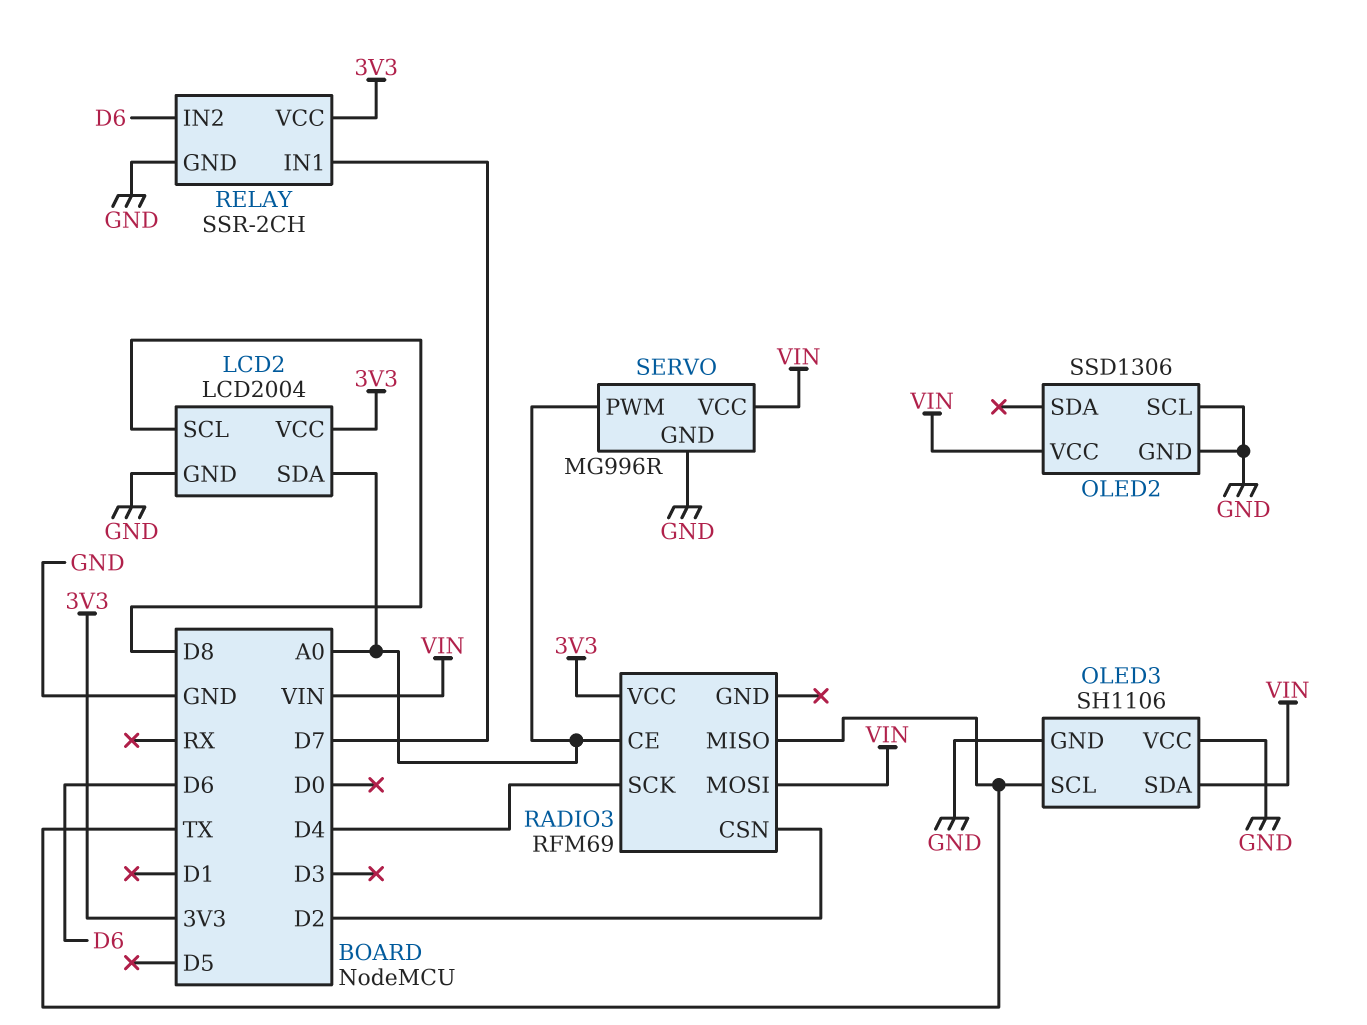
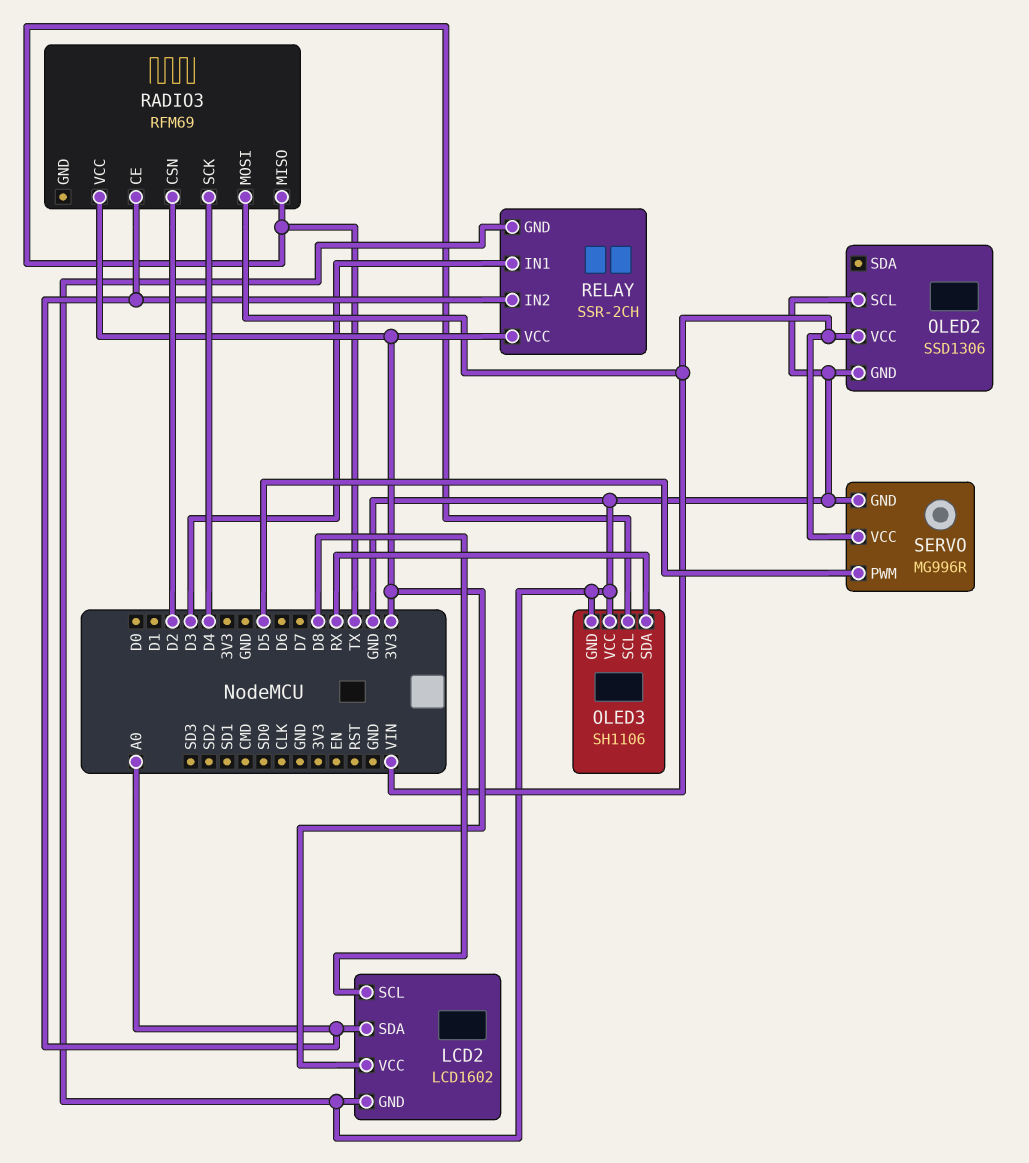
LCD2: LCD2004 -> LCD1602
OLED3 pin SDA: VIN -> RX
RELAY pin IN1: D7 -> D3
RELAY pin IN2: D6 -> A0
SERVO pin PWM: A0 -> D5

